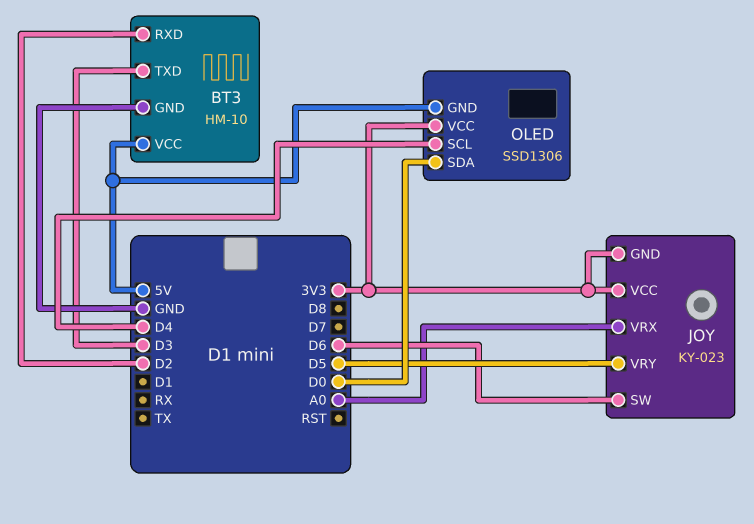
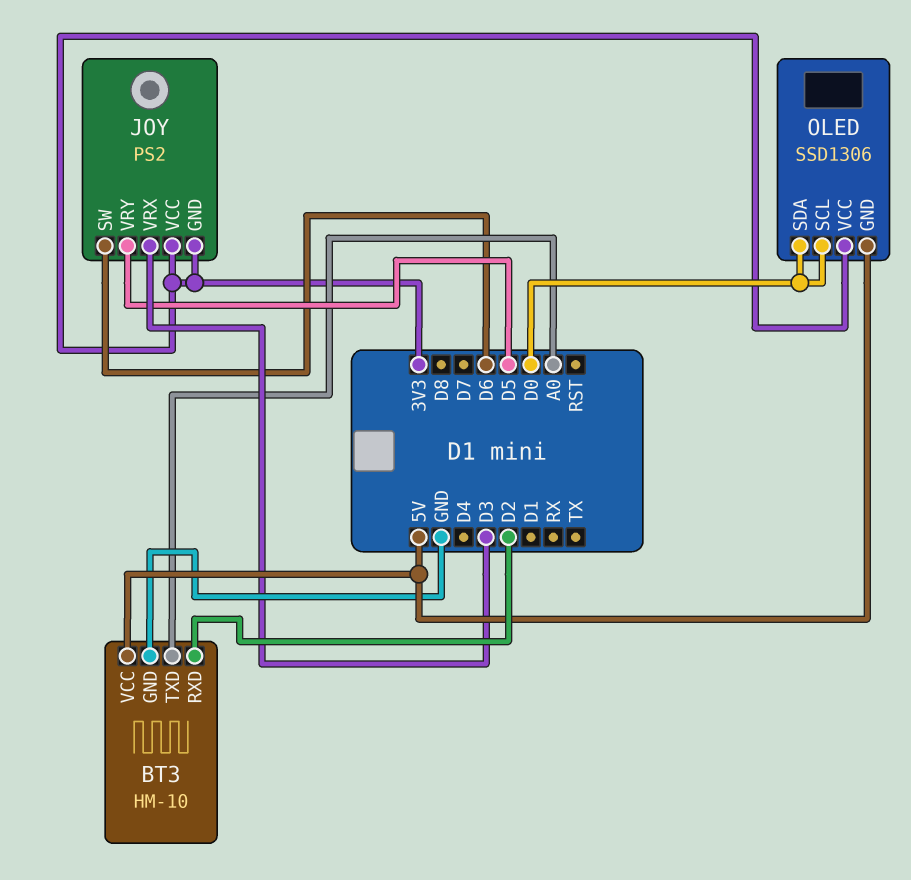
BT3 pin TXD: D3 -> A0
JOY: KY-023 -> PS2
JOY pin VRX: A0 -> D3
OLED pin SCL: D4 -> D0

